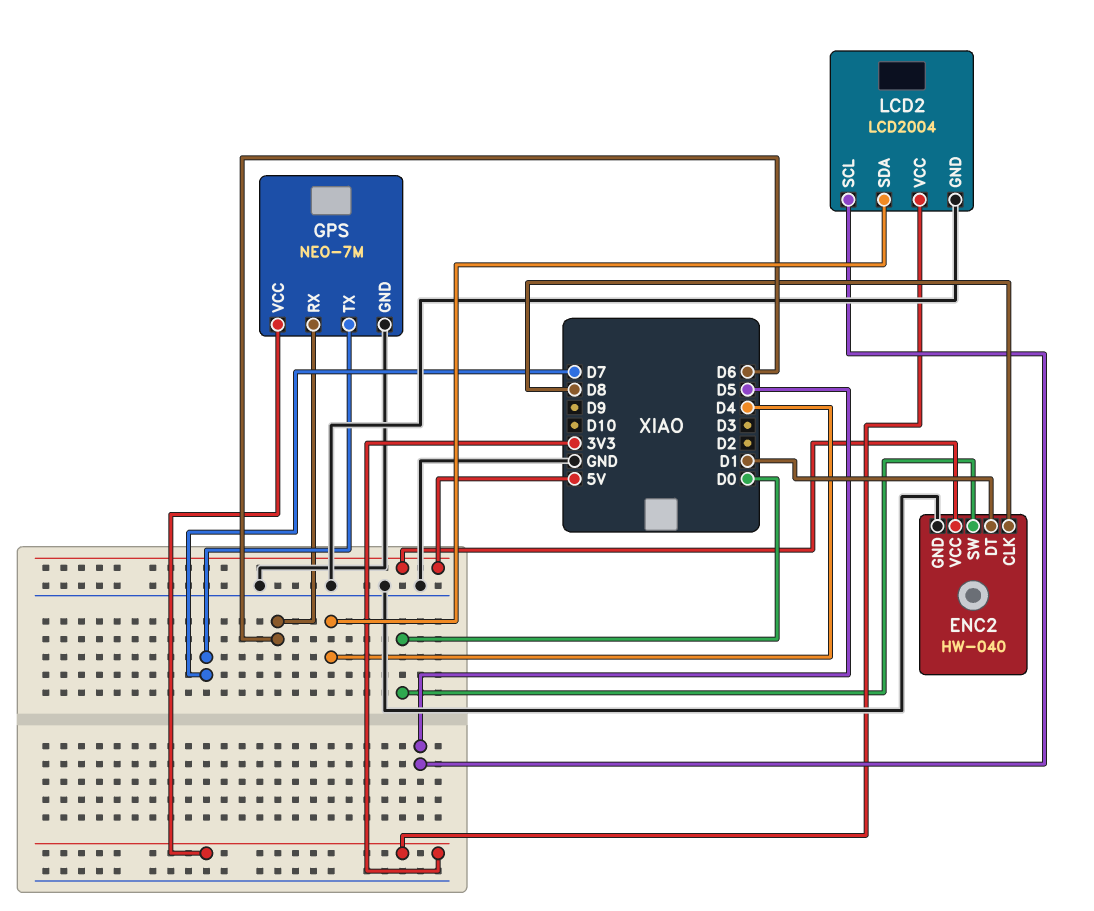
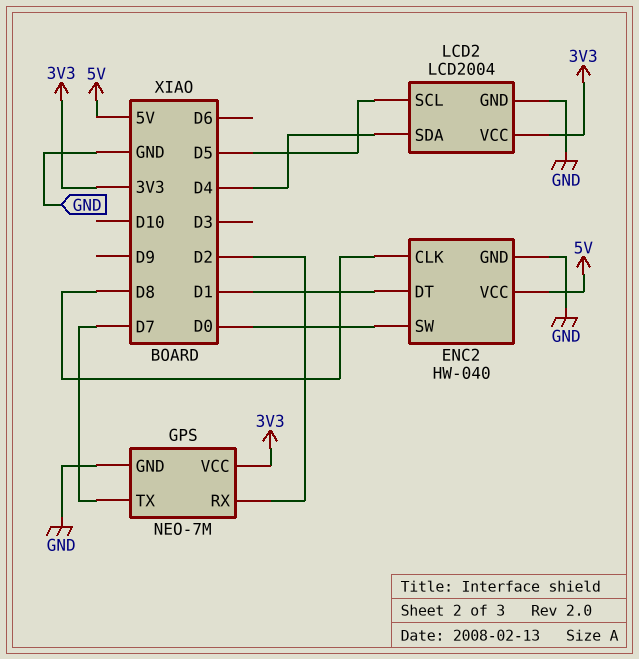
GPS pin RX: D6 -> D2

